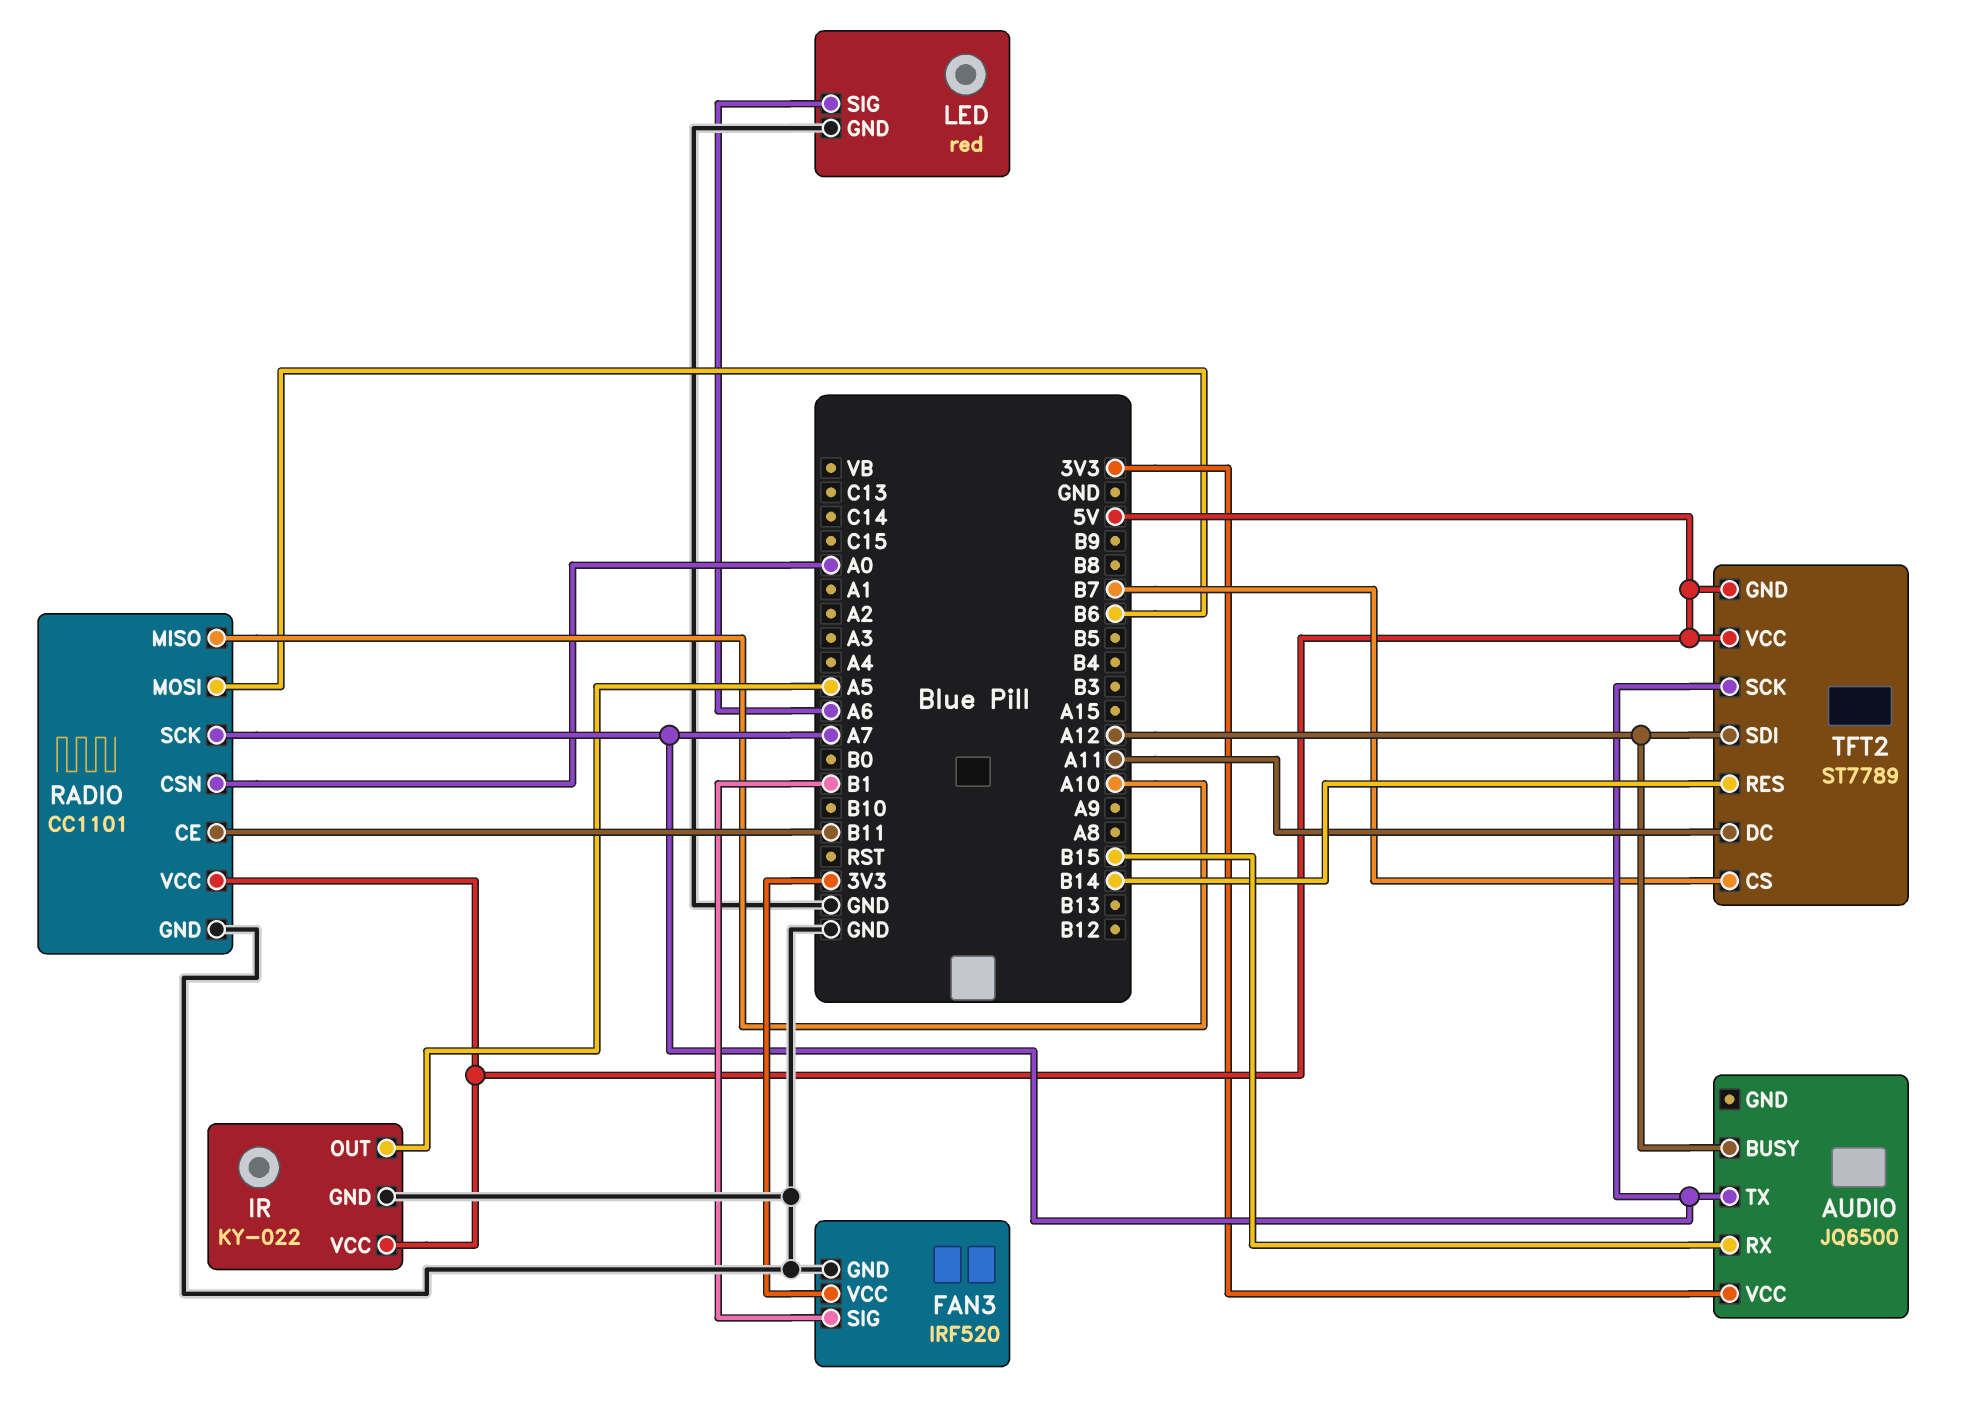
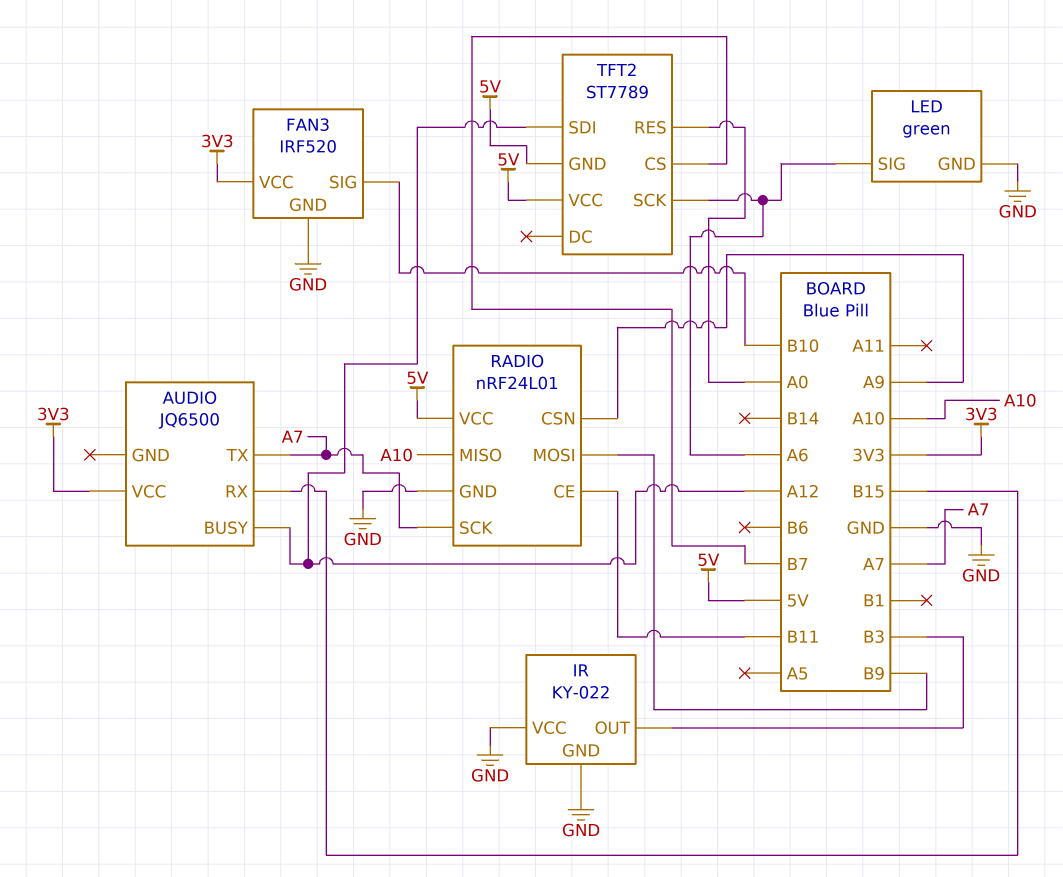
FAN3 pin SIG: B1 -> B10
IR pin OUT: A5 -> B3
IR pin VCC: 5V -> GND
LED: red -> green
RADIO: CC1101 -> nRF24L01
RADIO pin CSN: A0 -> A9
RADIO pin MOSI: B6 -> B9
TFT2 pin DC: A11 -> none
TFT2 pin RES: B14 -> A0
TFT2 pin SCK: A7 -> A6

